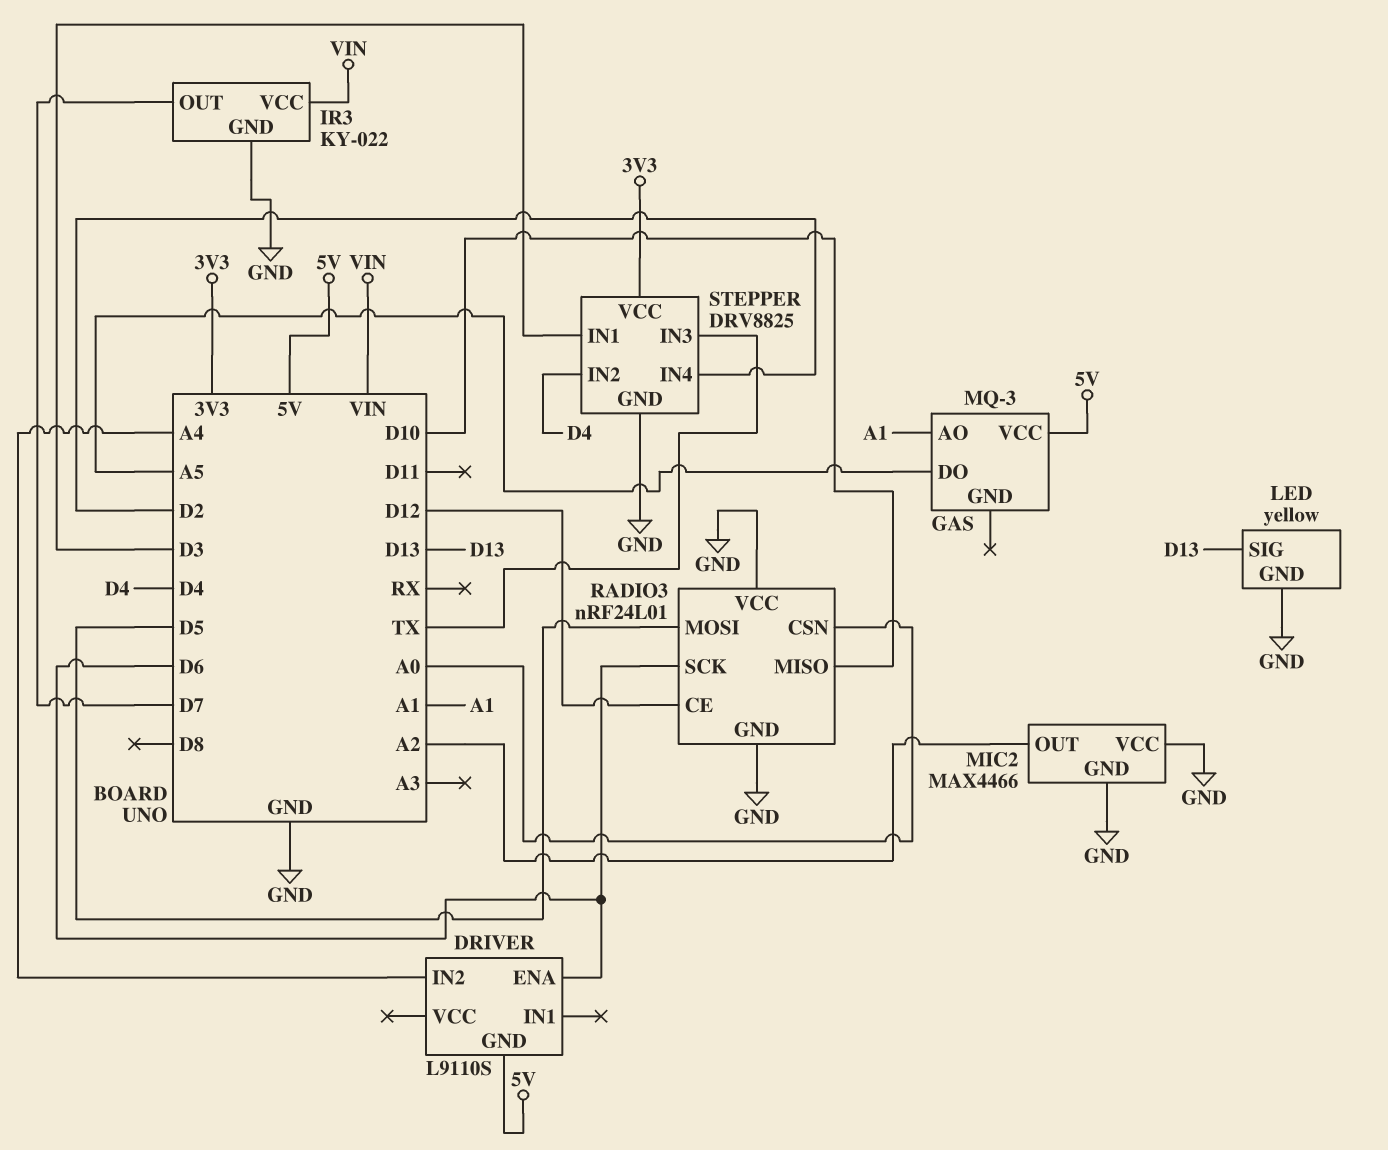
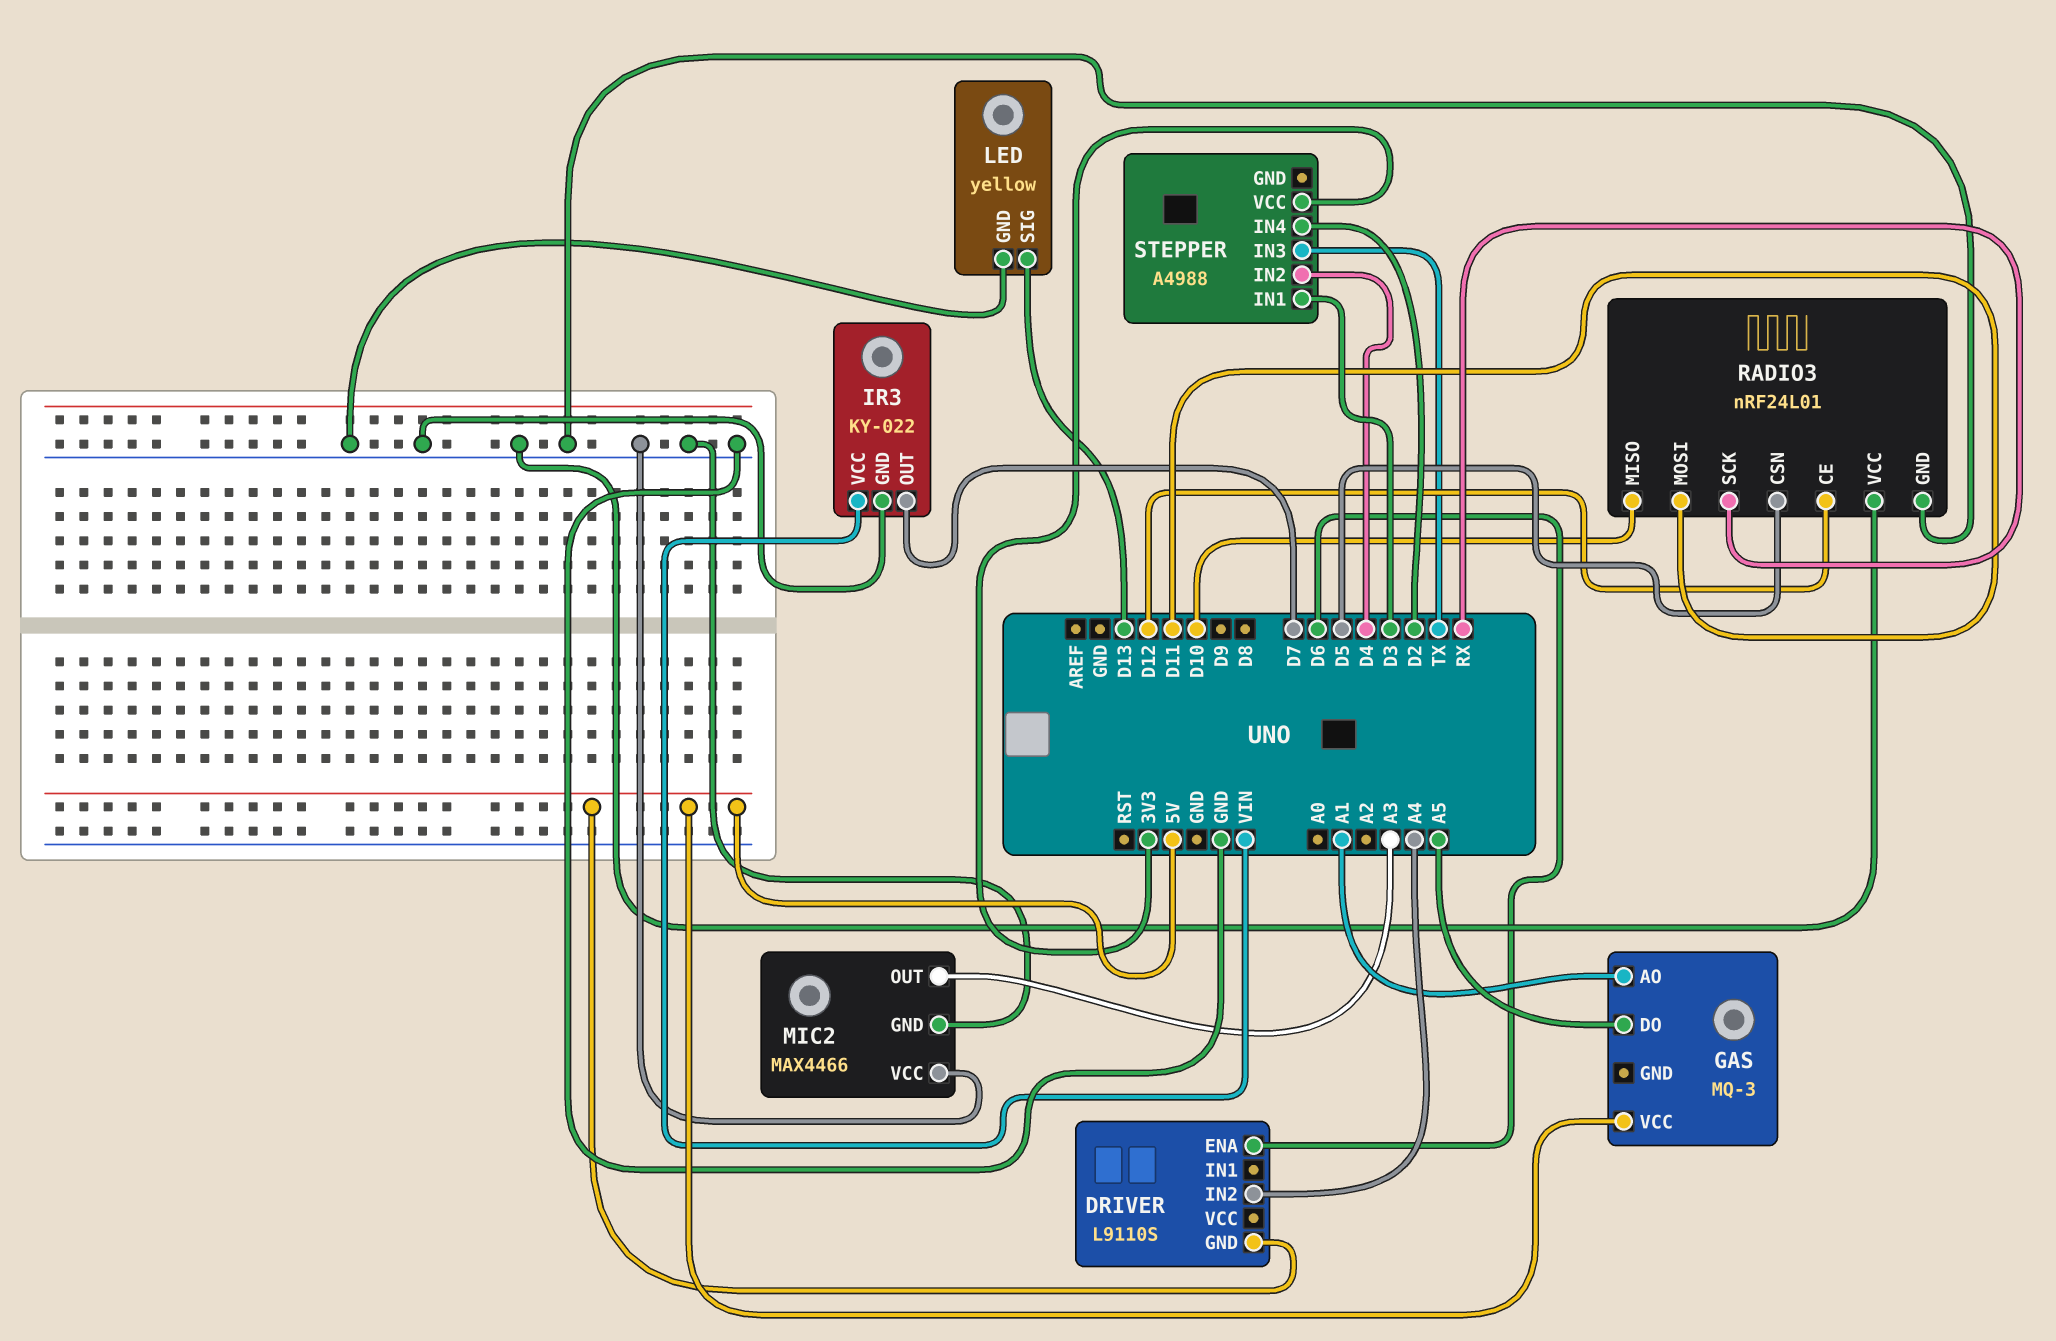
MIC2 pin OUT: A2 -> A3
RADIO3 pin CSN: A0 -> D5
RADIO3 pin MOSI: D5 -> D11
RADIO3 pin SCK: D6 -> RX
STEPPER: DRV8825 -> A4988
STEPPER pin GND: GND -> none

